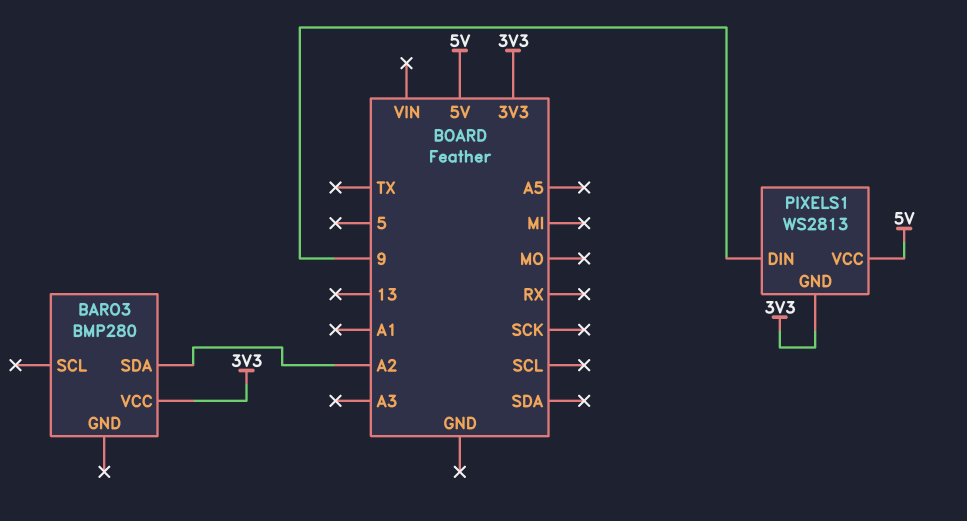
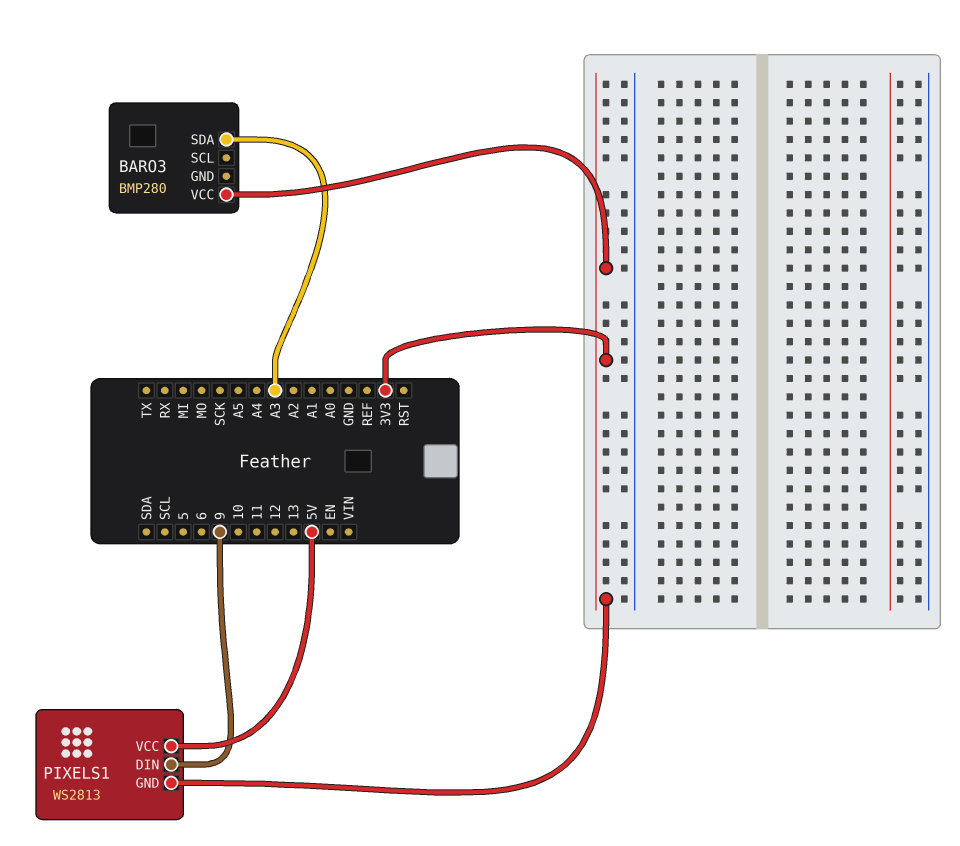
BARO3 pin SDA: A2 -> A3

